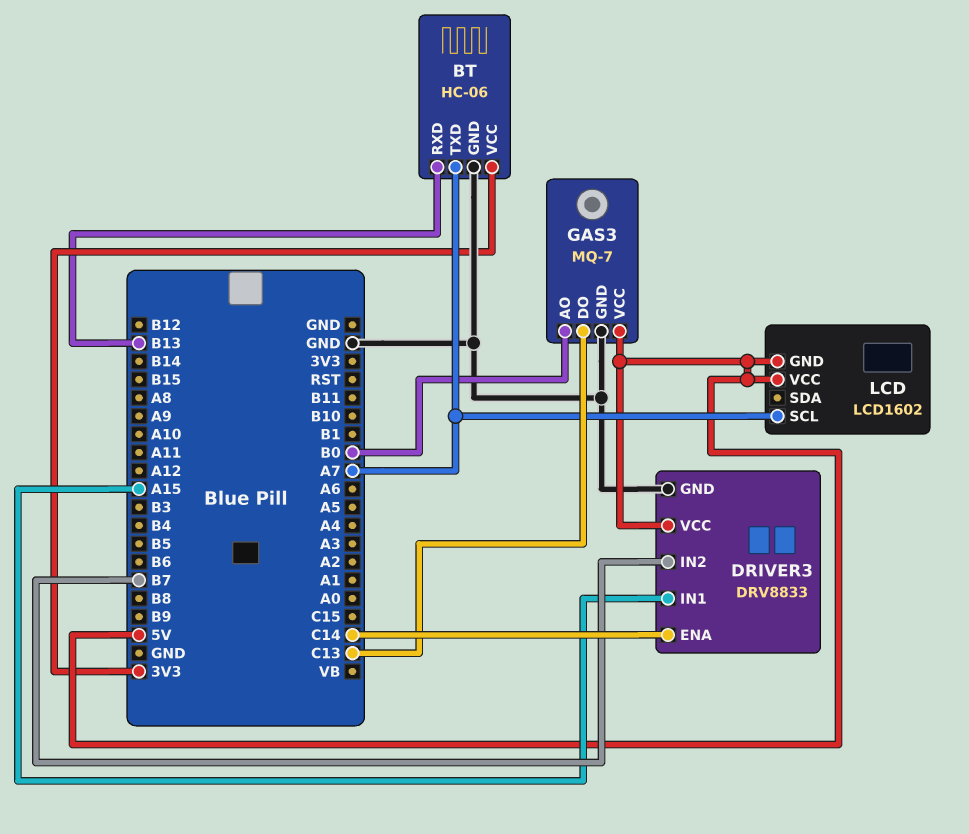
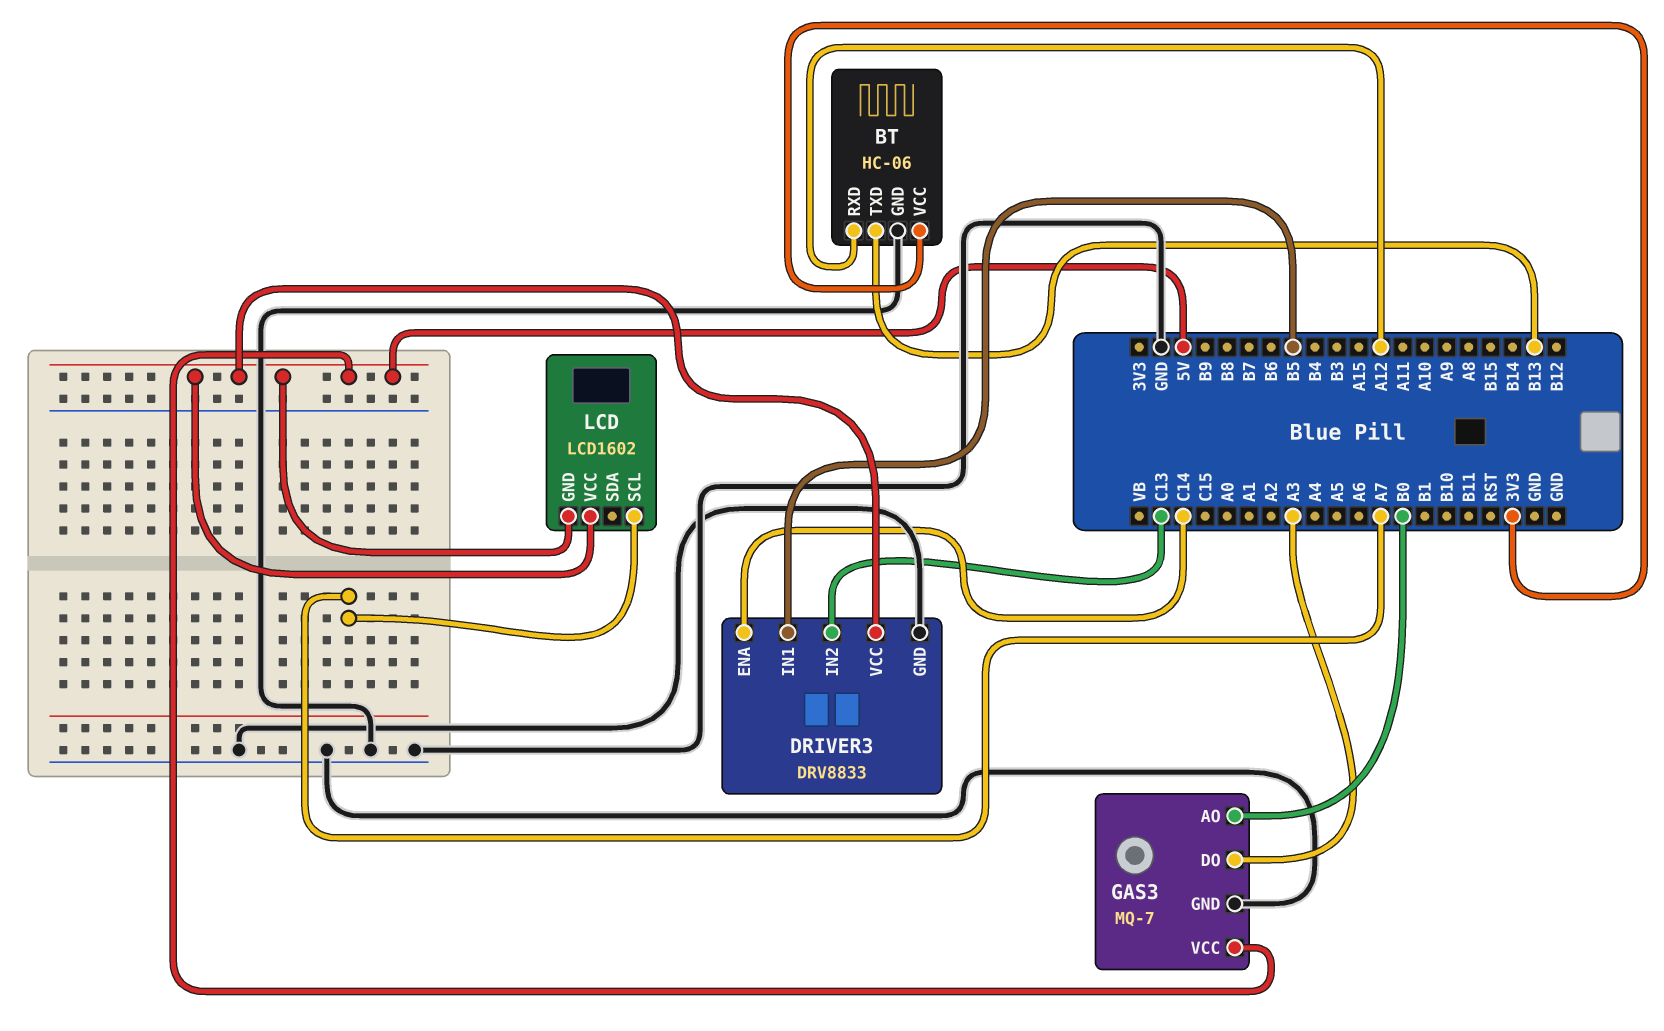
BT pin RXD: B13 -> A12
BT pin TXD: A7 -> B13
DRIVER3 pin IN1: A15 -> B5
DRIVER3 pin IN2: B7 -> C13
GAS3 pin DO: C13 -> A3

